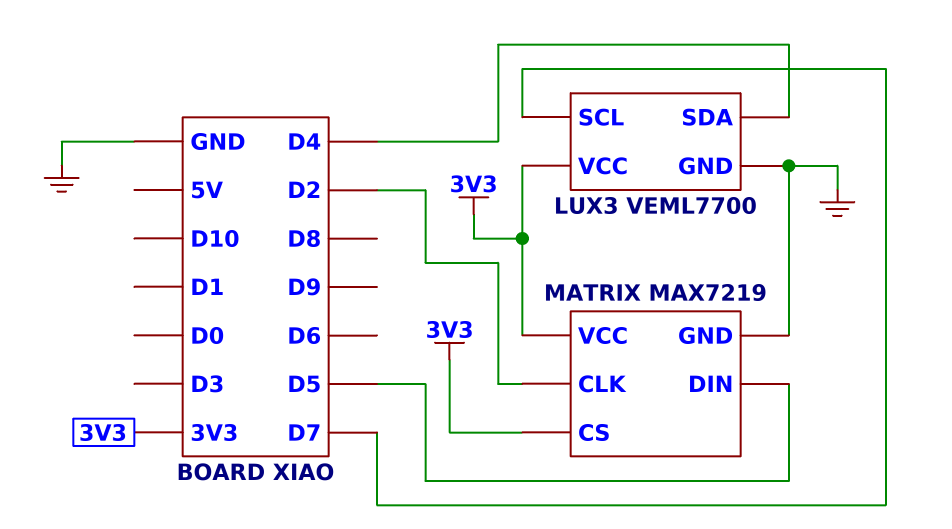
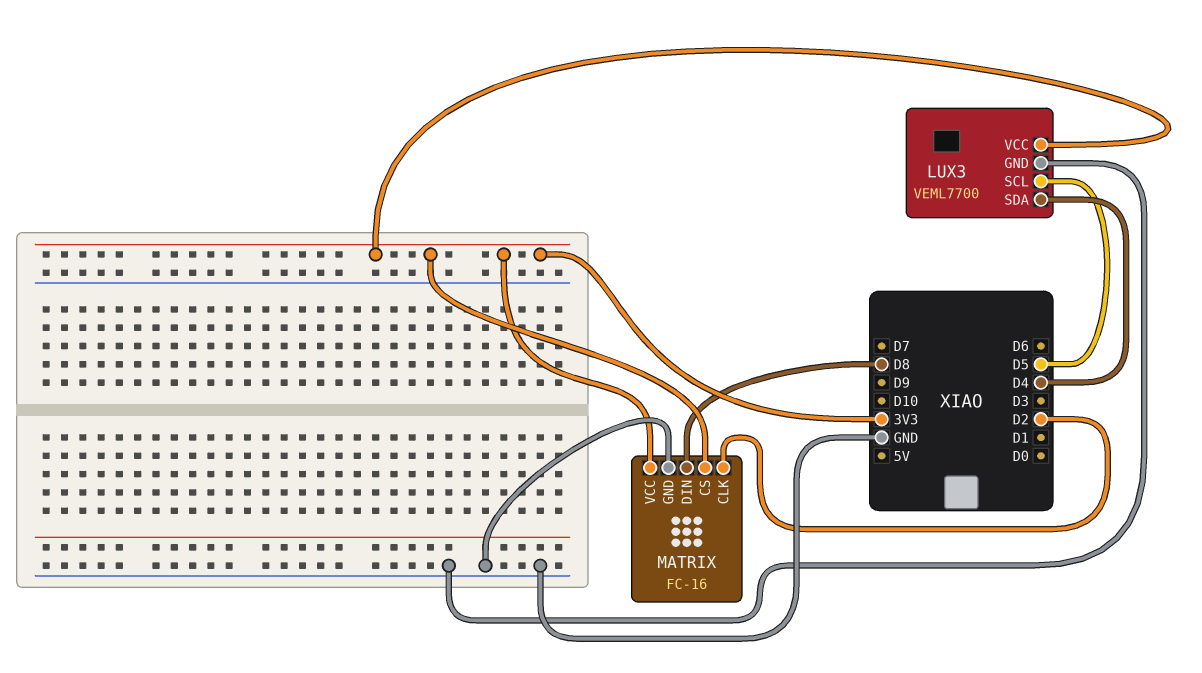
LUX3 pin SCL: D7 -> D5
MATRIX: MAX7219 -> FC-16
MATRIX pin DIN: D5 -> D8

